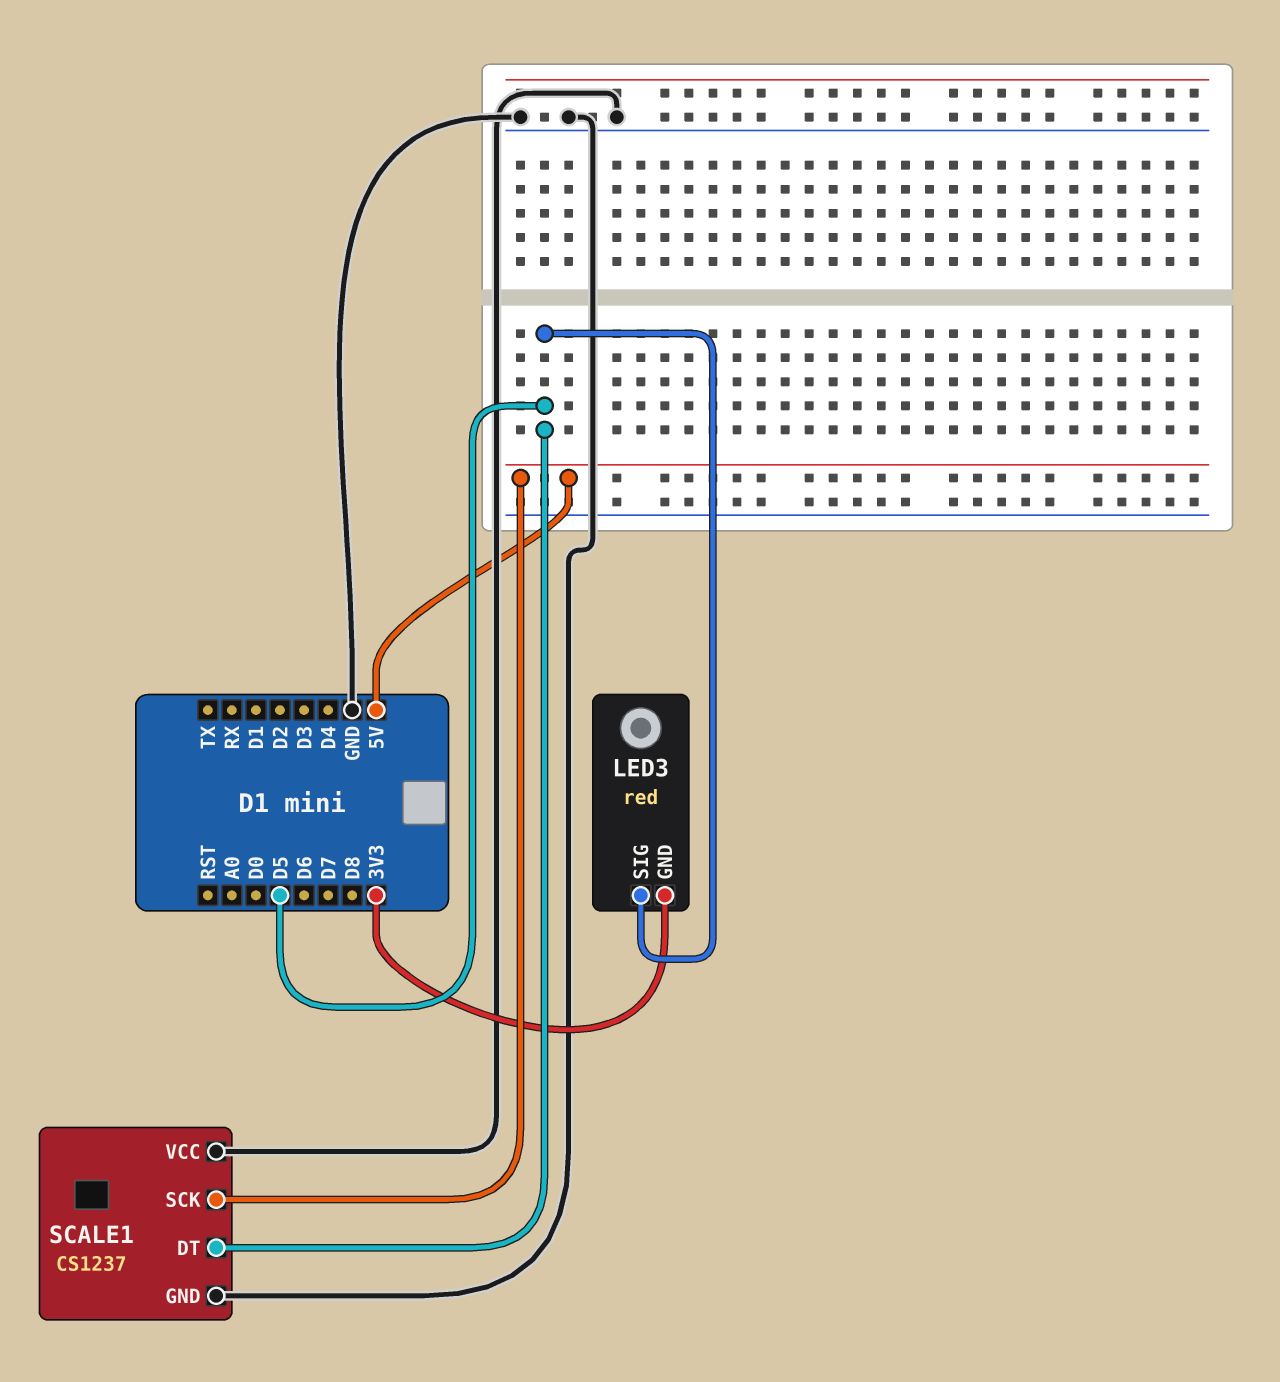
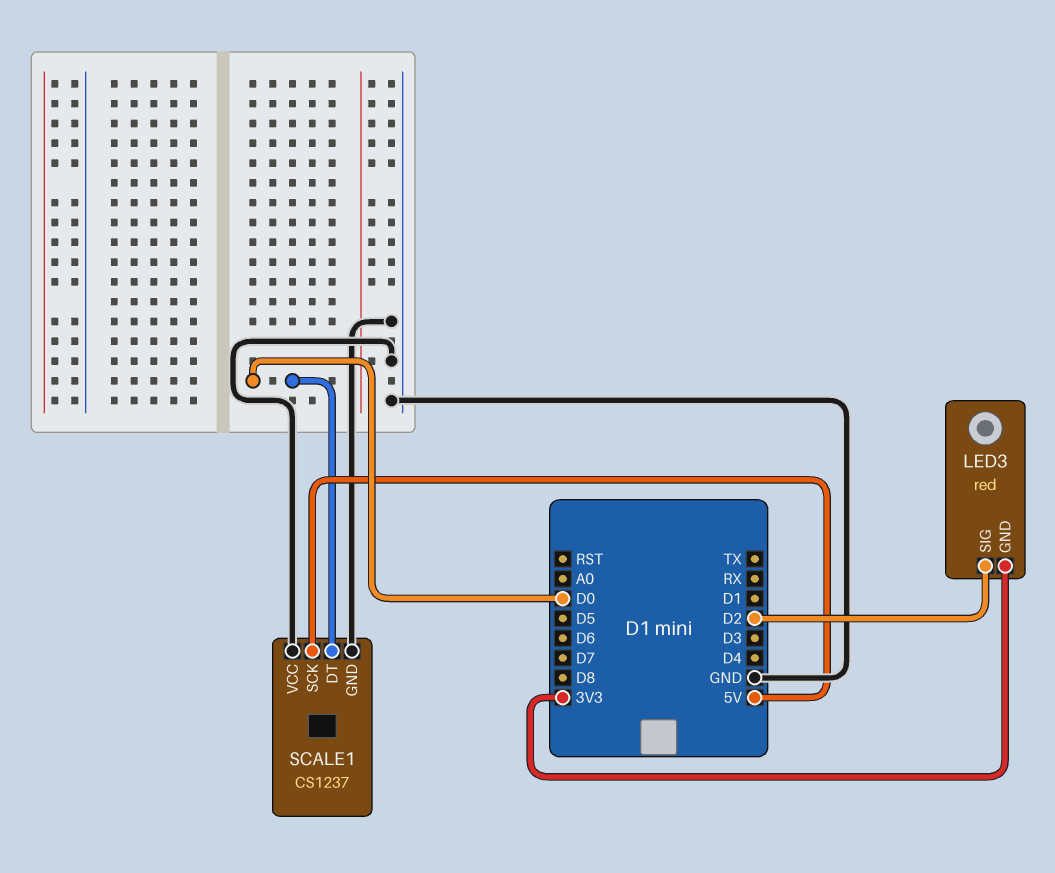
LED3 pin SIG: D5 -> D2
SCALE1 pin DT: D5 -> D0

